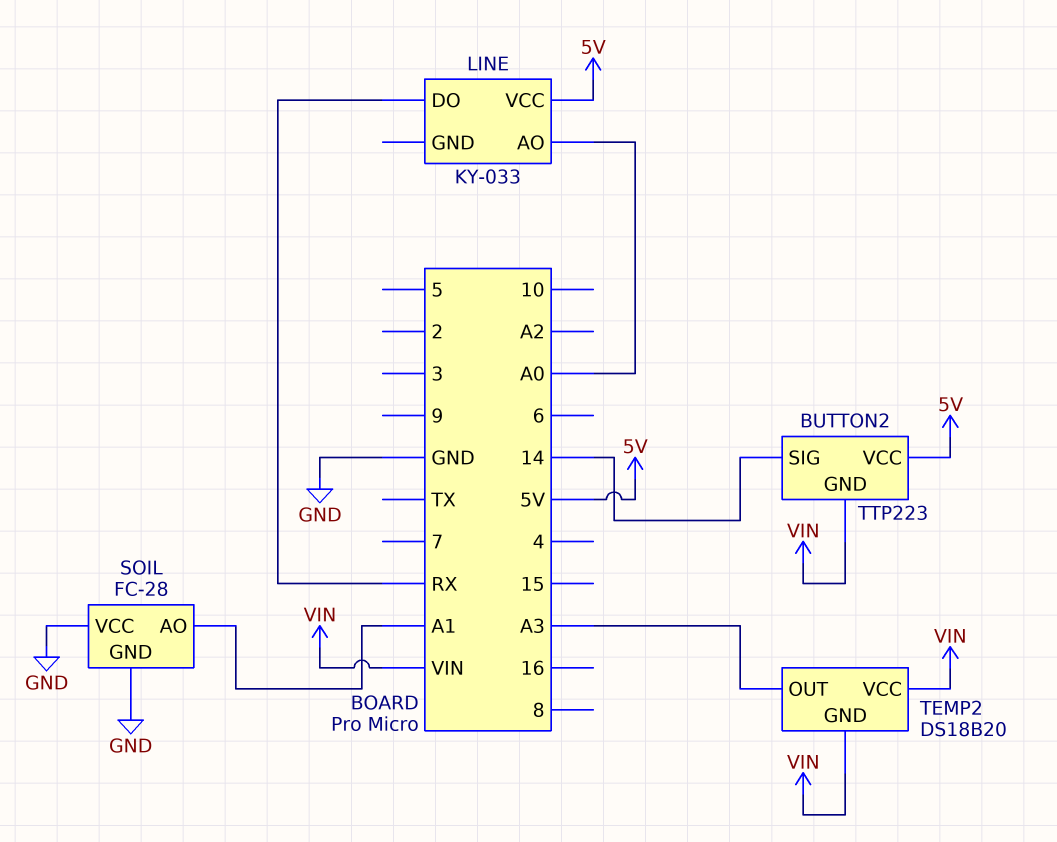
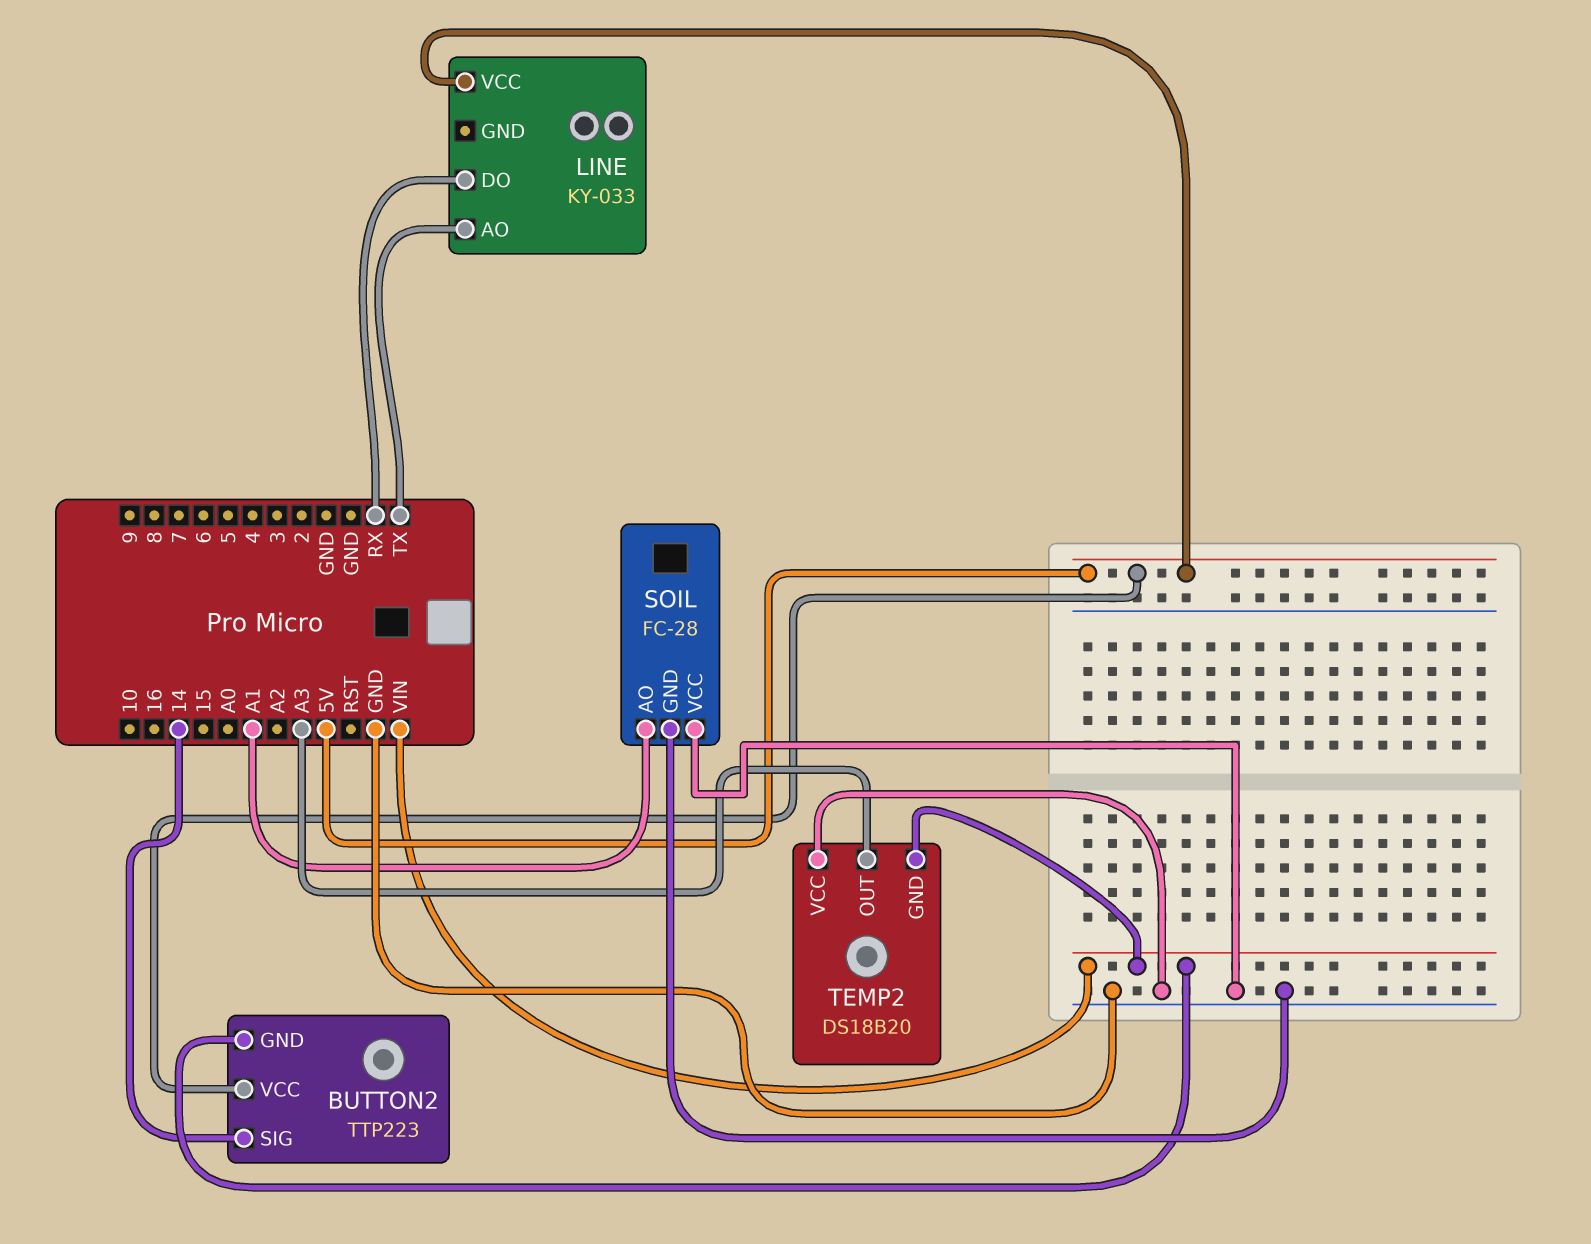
LINE pin AO: A0 -> TX
TEMP2 pin VCC: VIN -> GND

